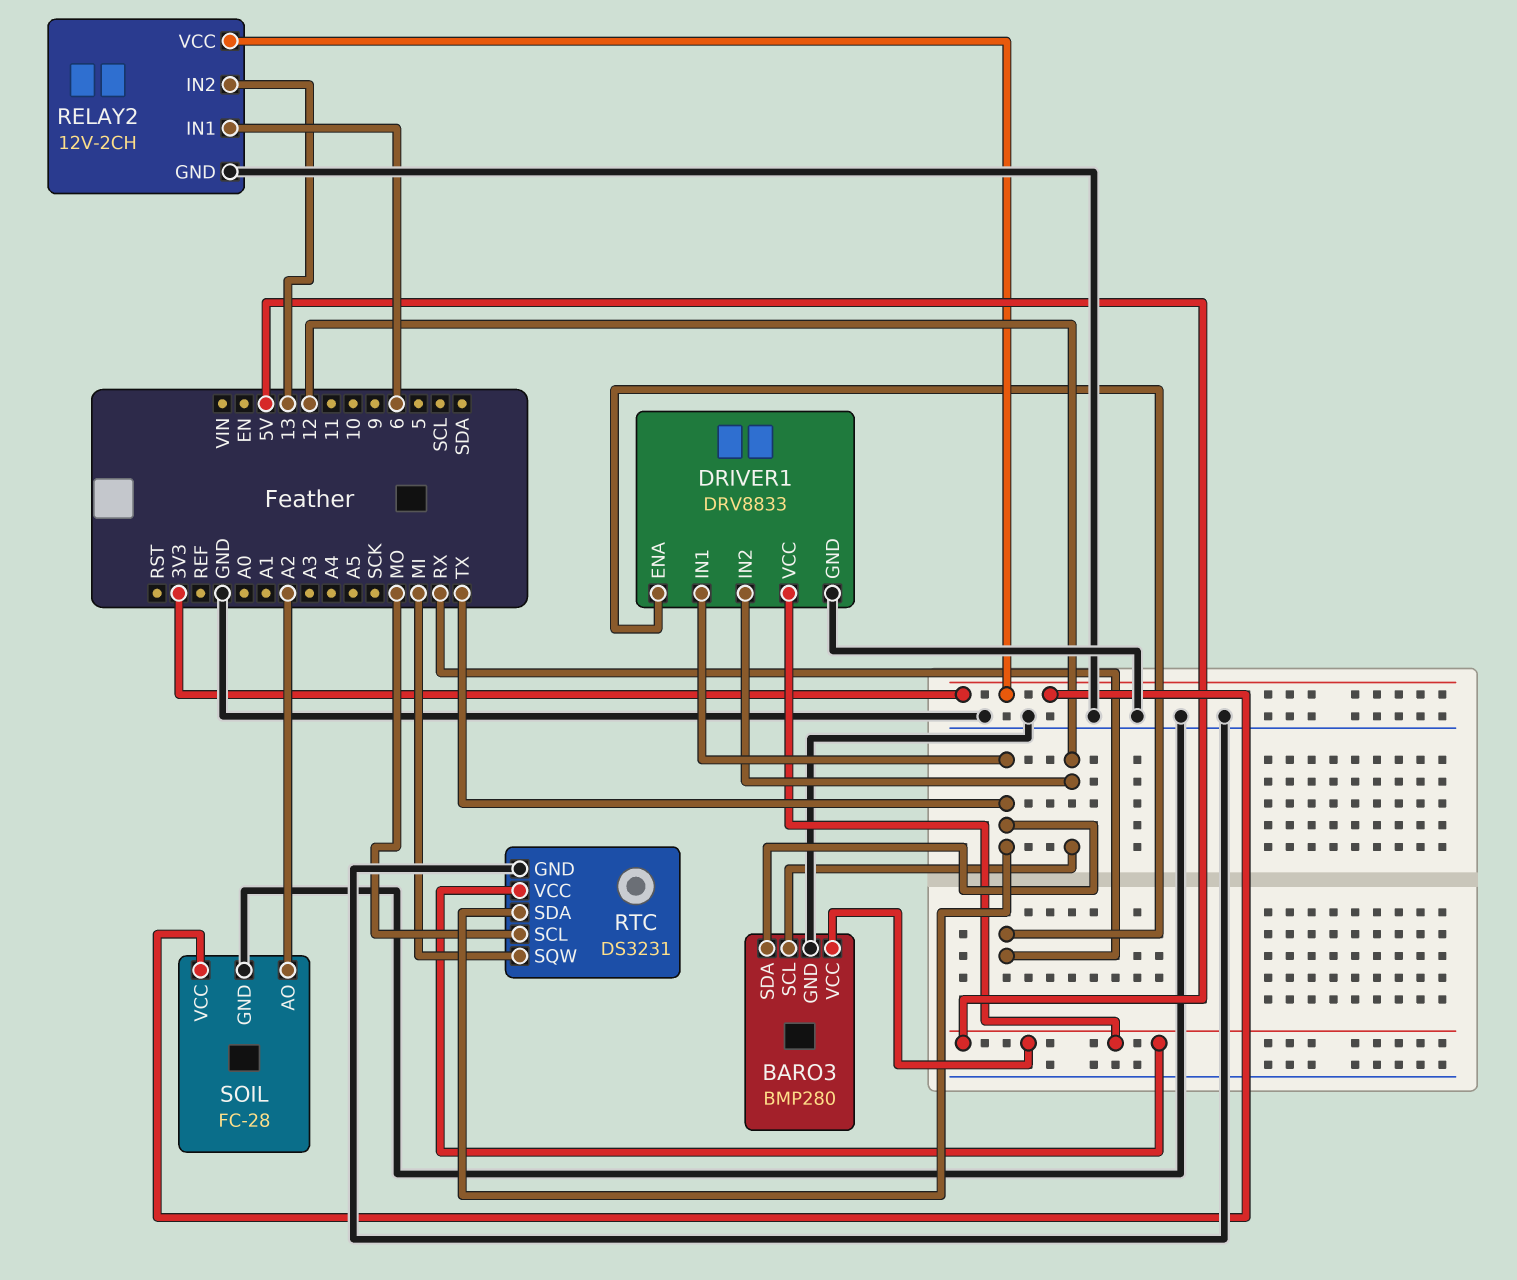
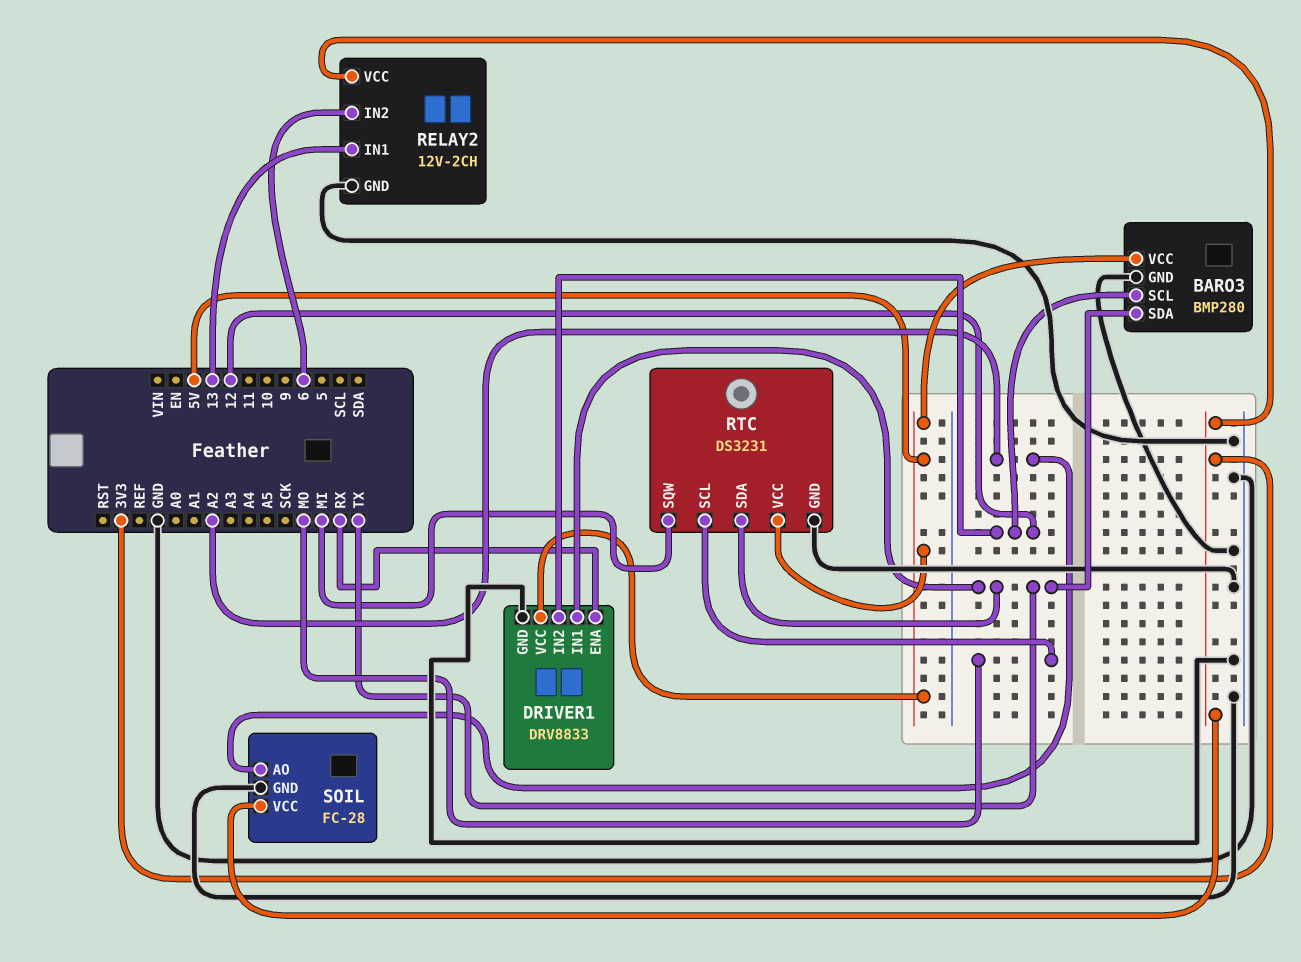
RELAY2 pin IN1: 6 -> 13
RELAY2 pin IN2: 13 -> 6

